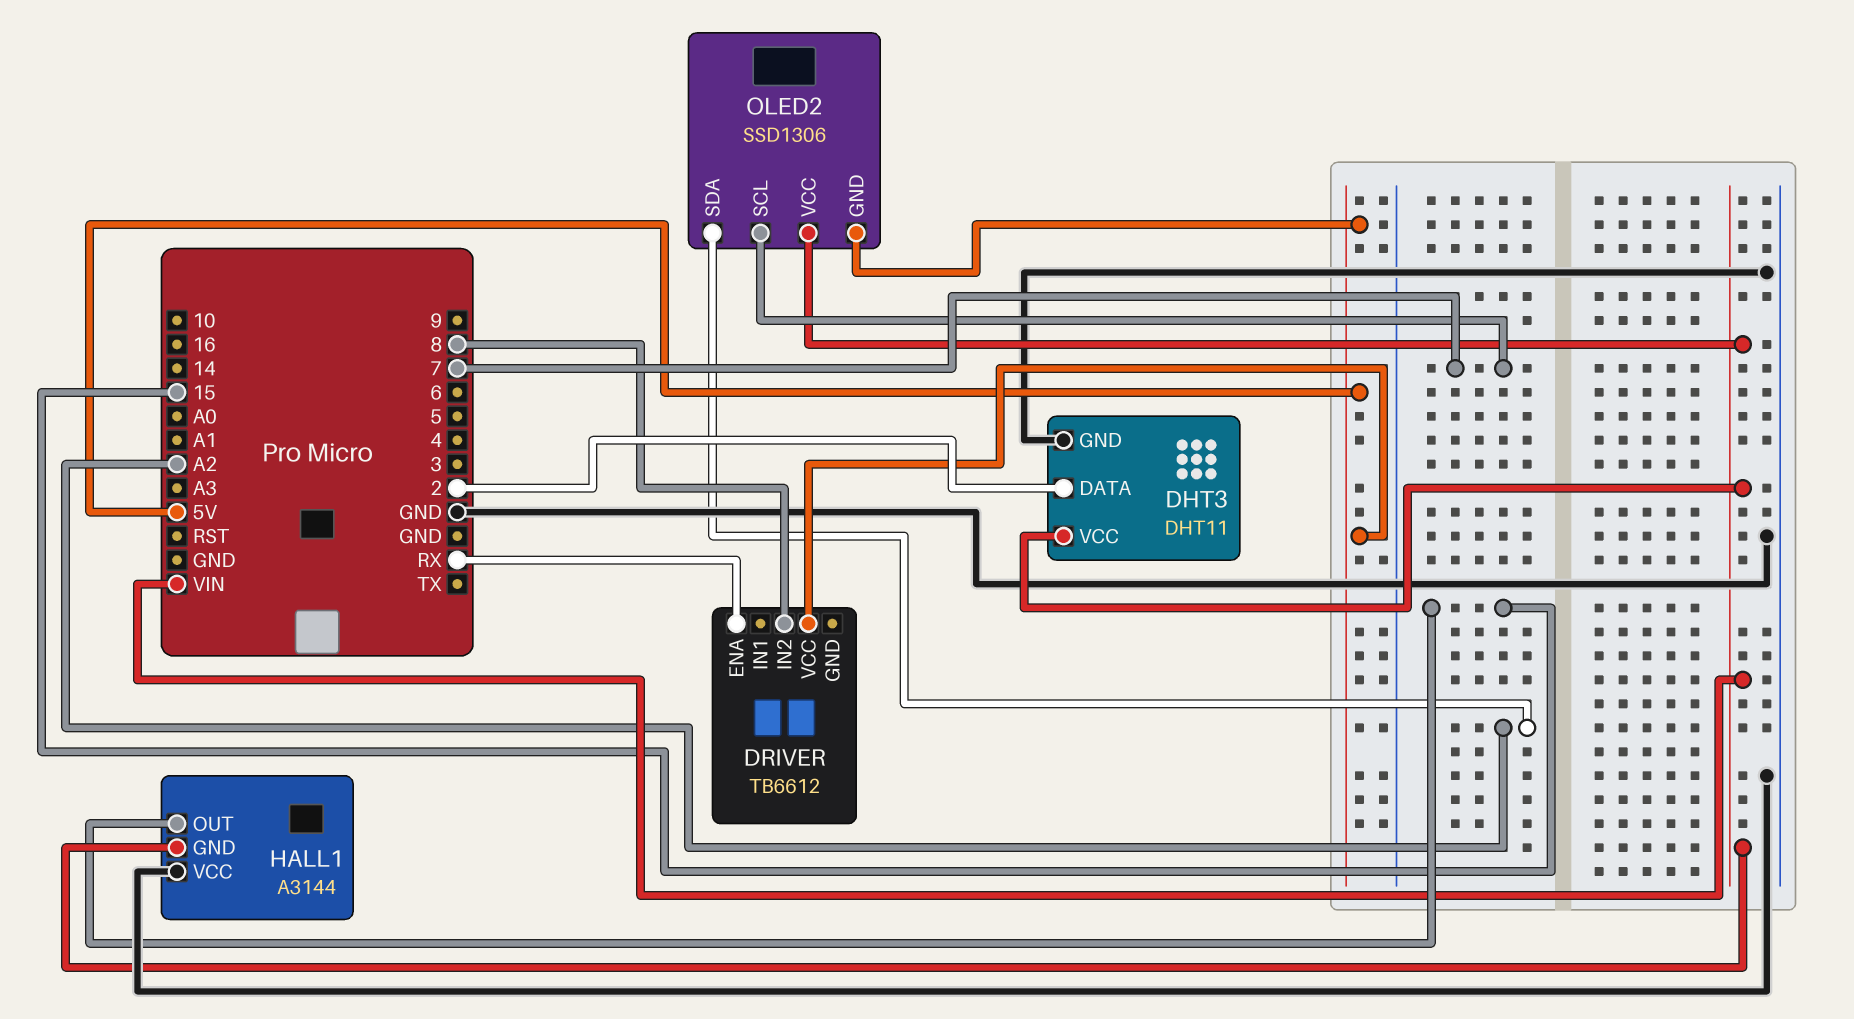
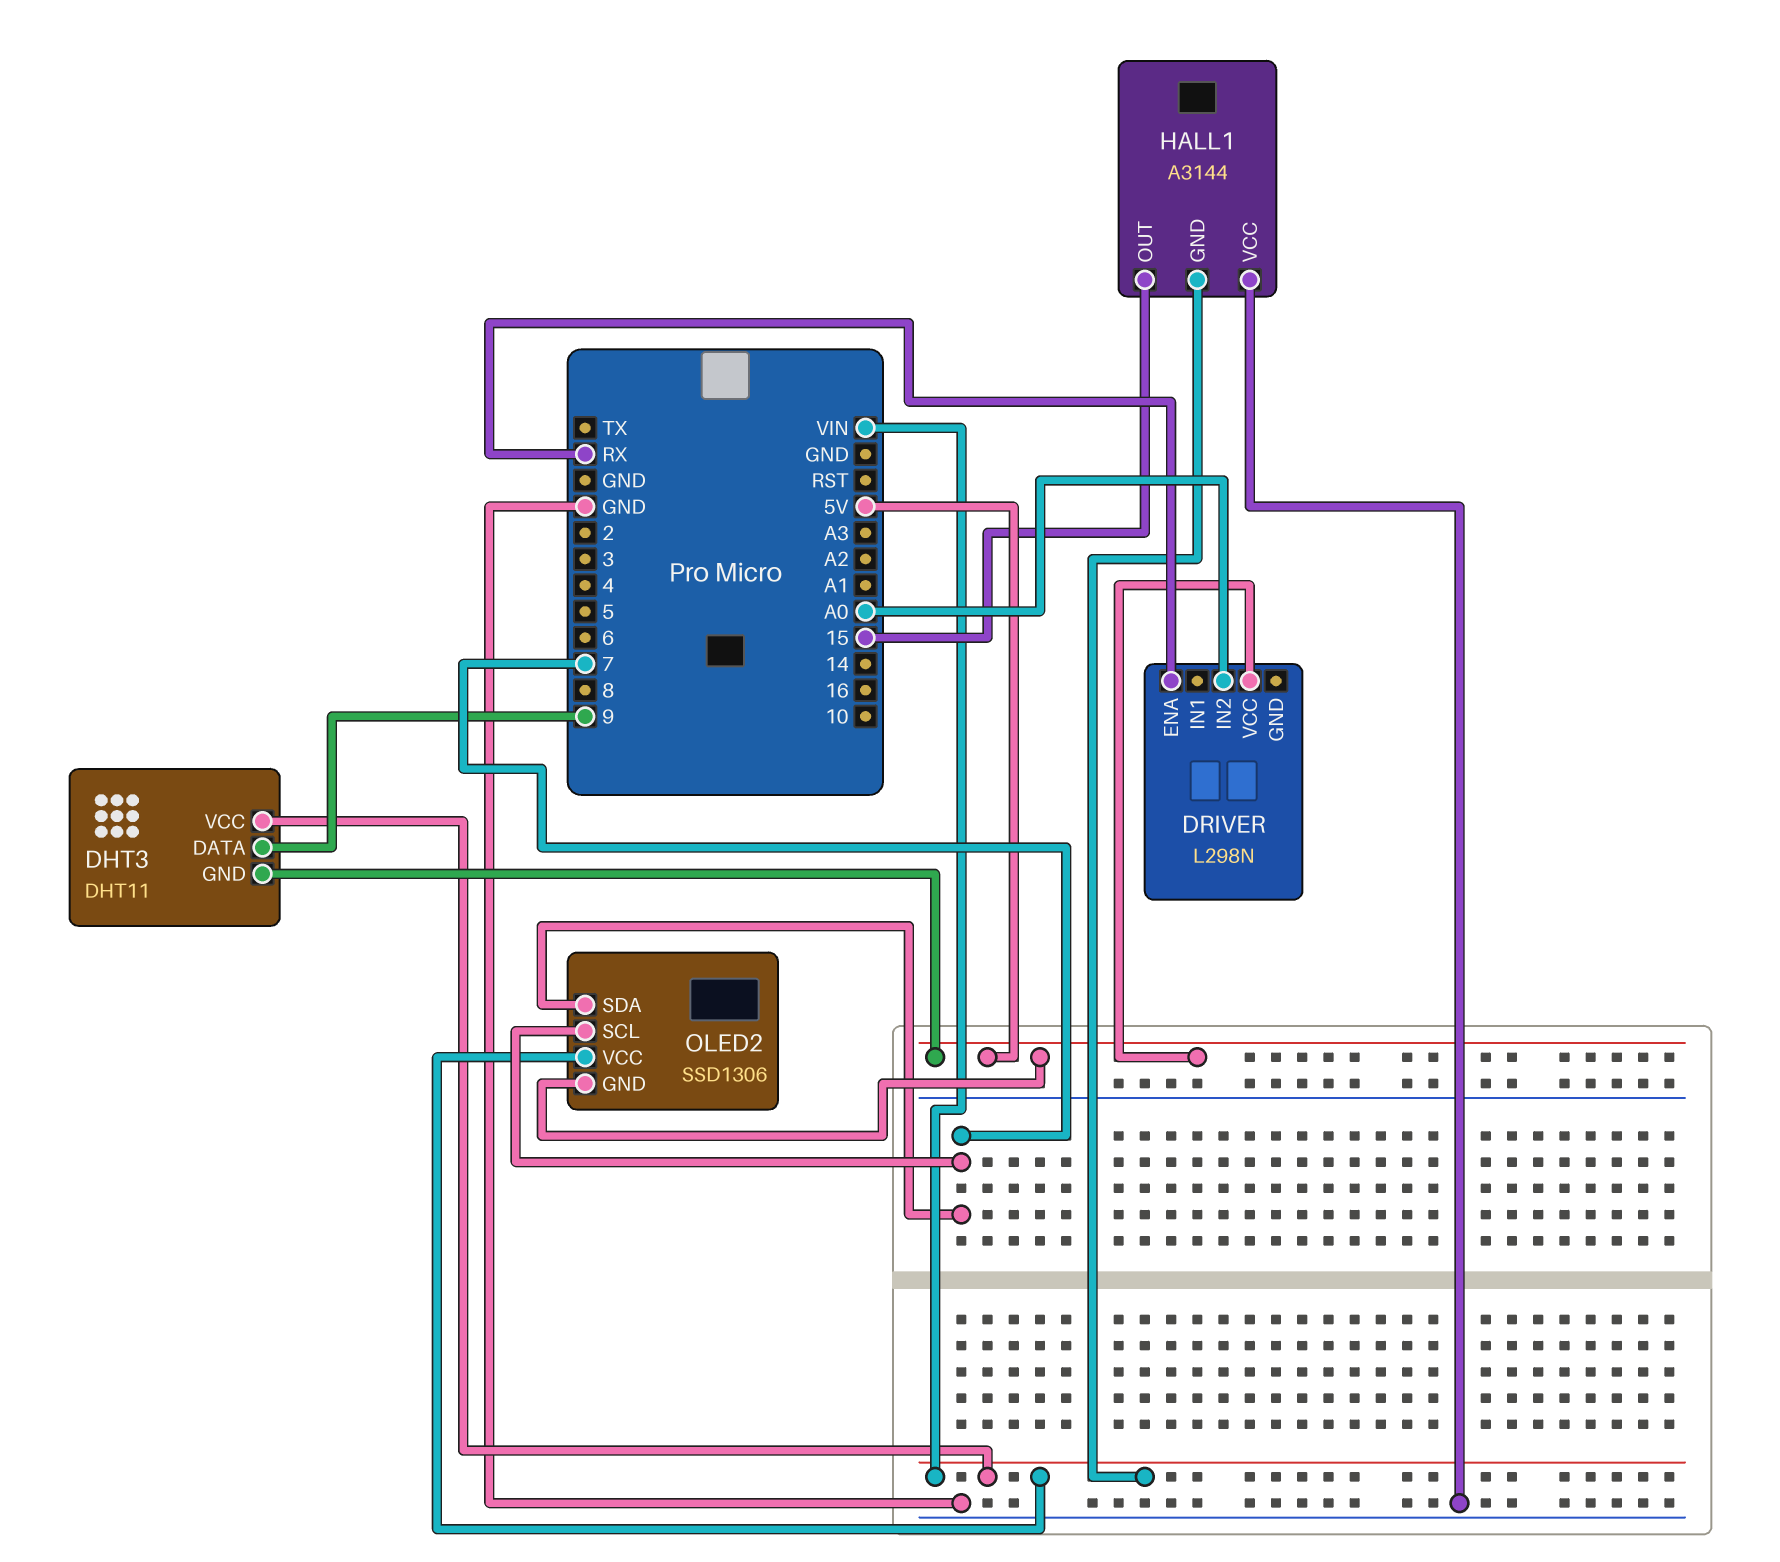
DHT3 pin DATA: 2 -> 9
DHT3 pin GND: GND -> 5V
DRIVER: TB6612 -> L298N
DRIVER pin IN2: 8 -> A0
OLED2 pin SDA: A2 -> 7

